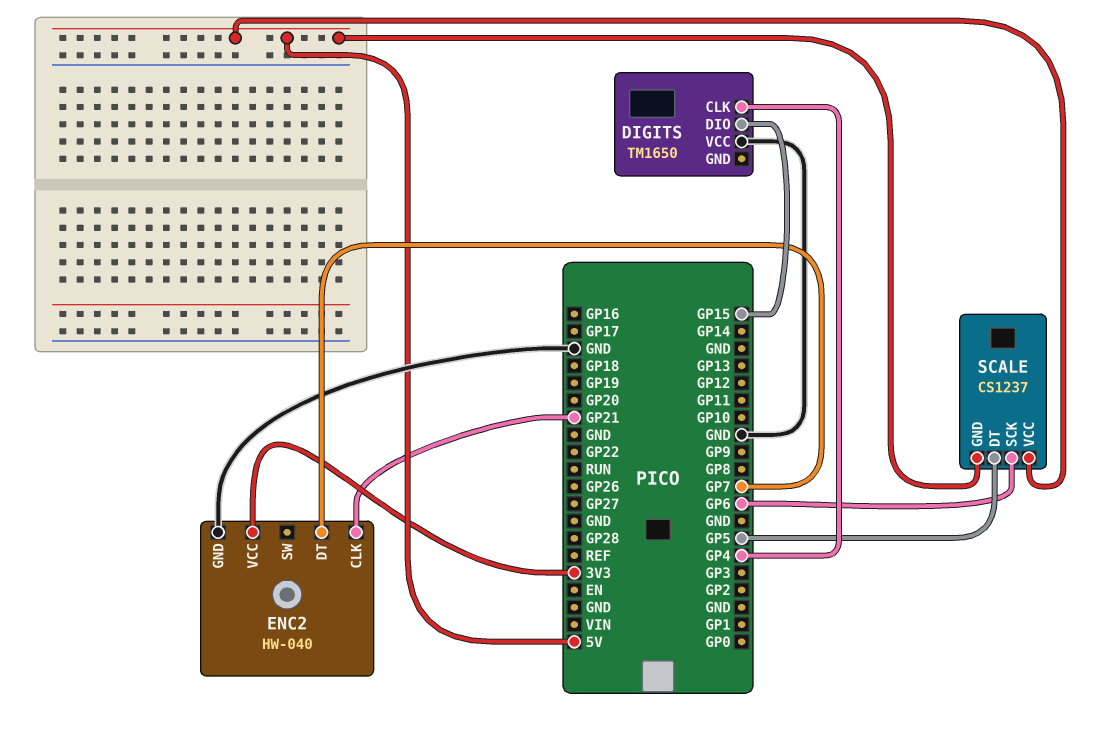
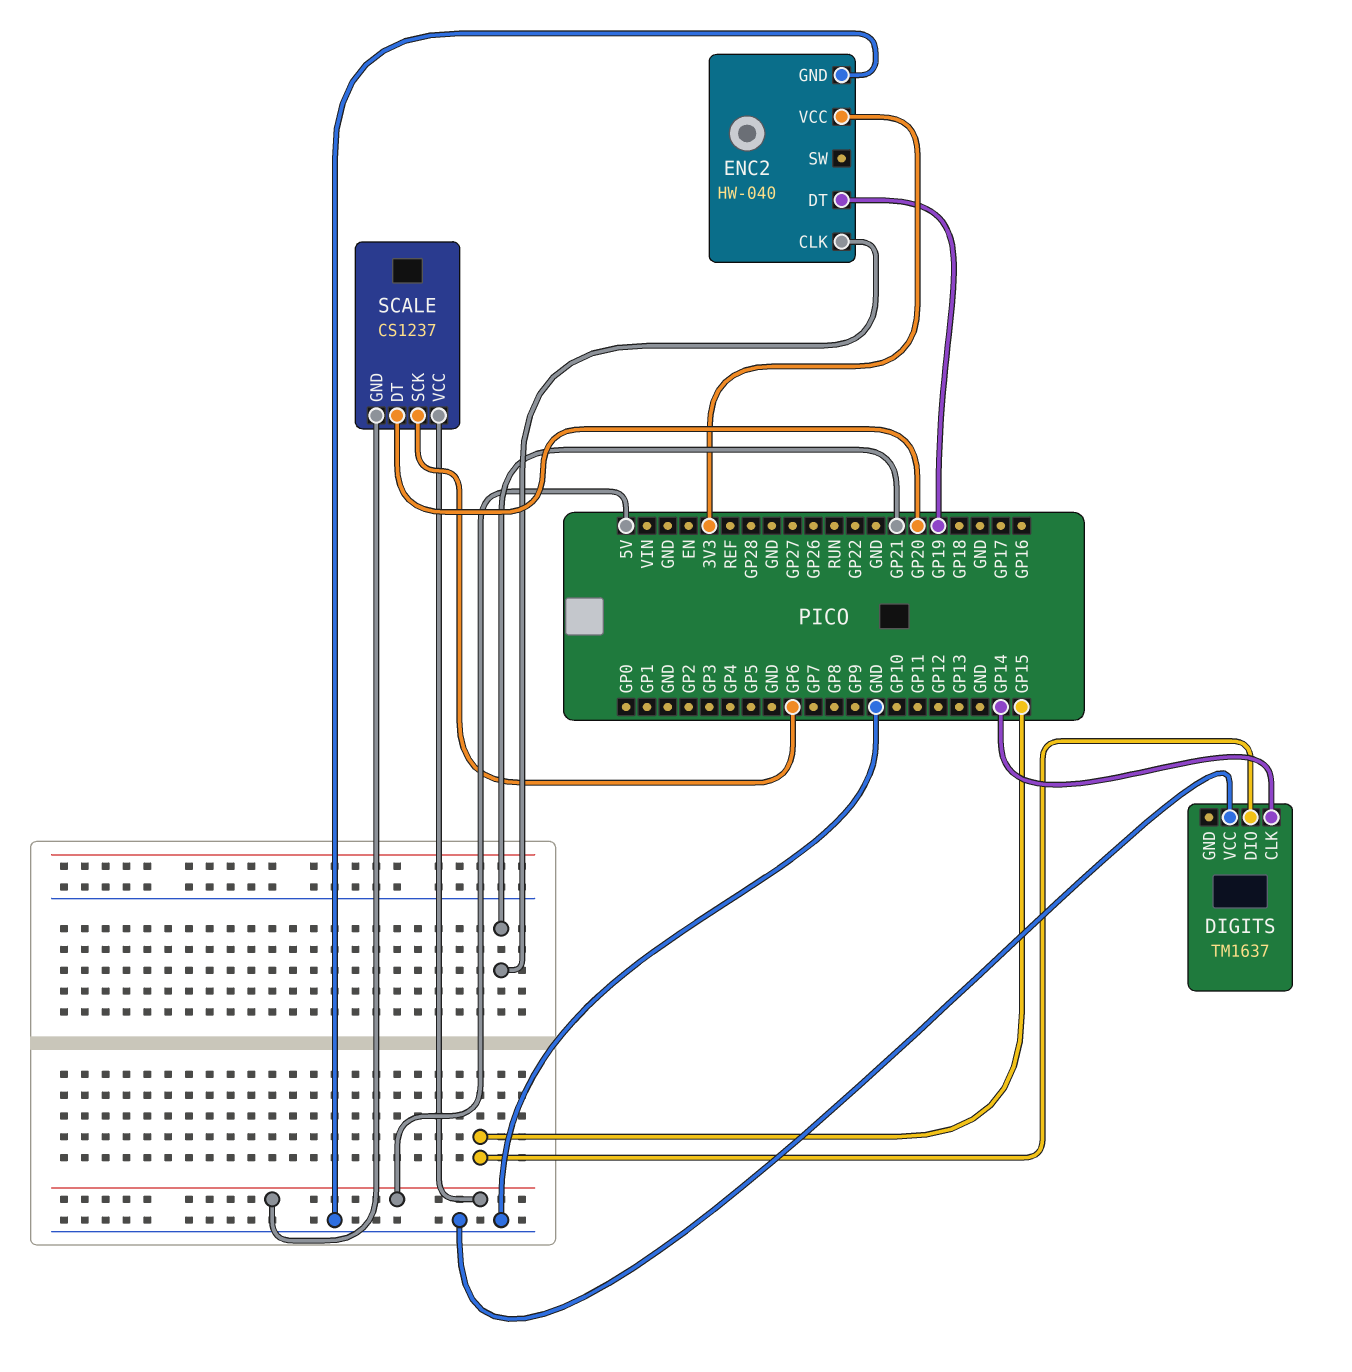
DIGITS: TM1650 -> TM1637
DIGITS pin CLK: GP4 -> GP14
ENC2 pin DT: GP7 -> GP19
SCALE pin DT: GP5 -> GP20

